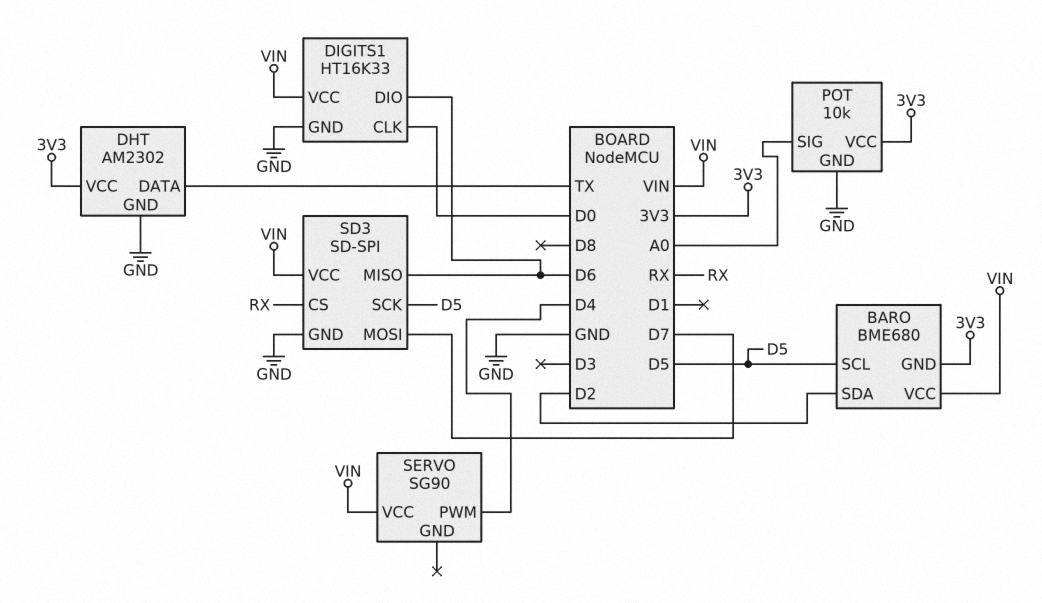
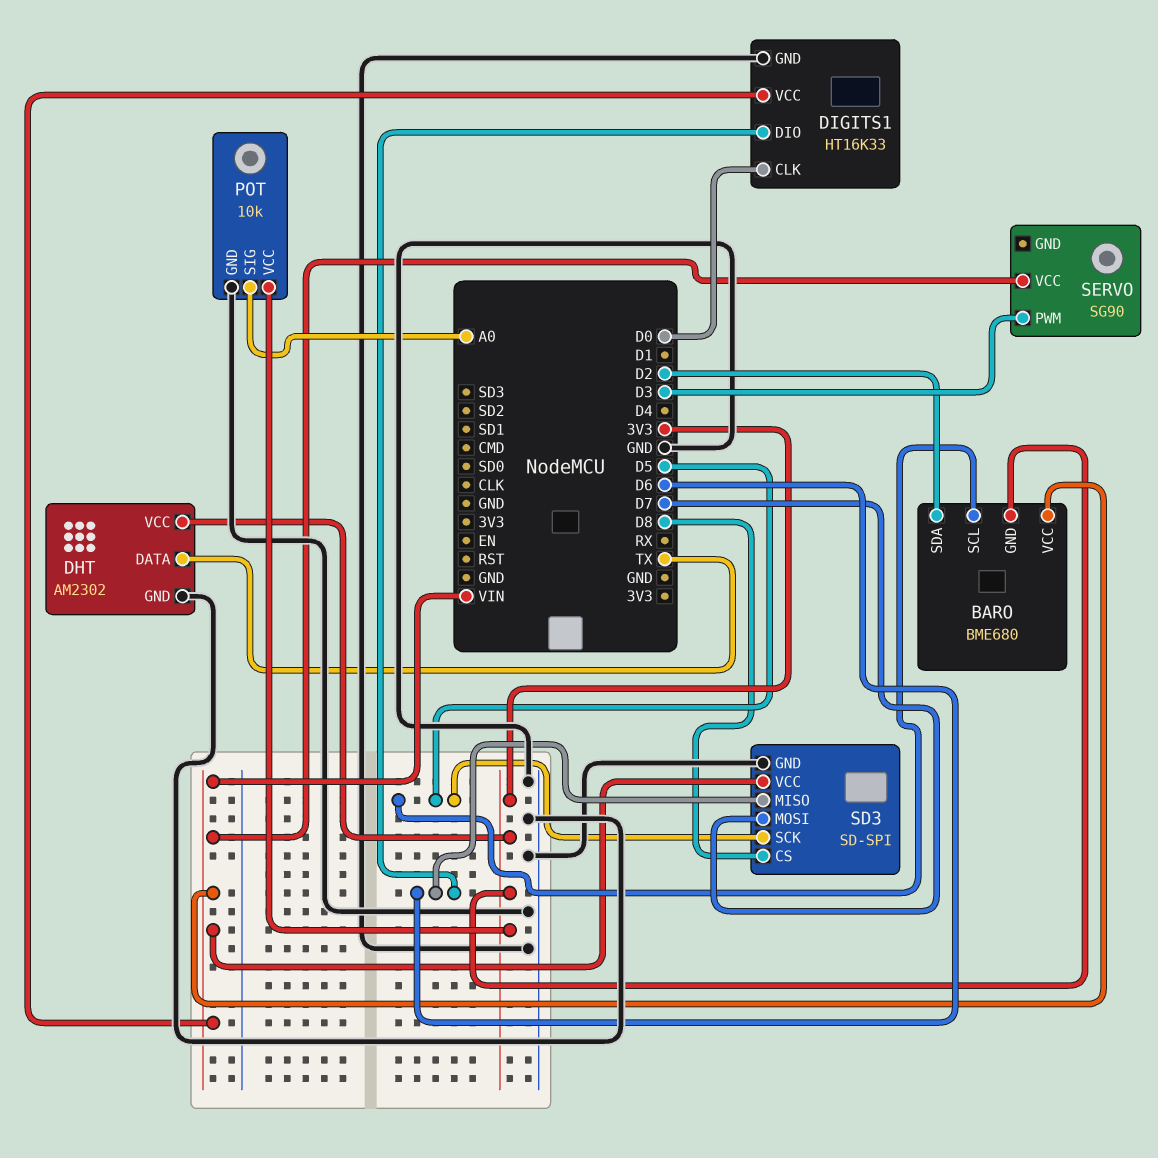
SD3 pin CS: RX -> D8
SERVO pin PWM: D4 -> D3

